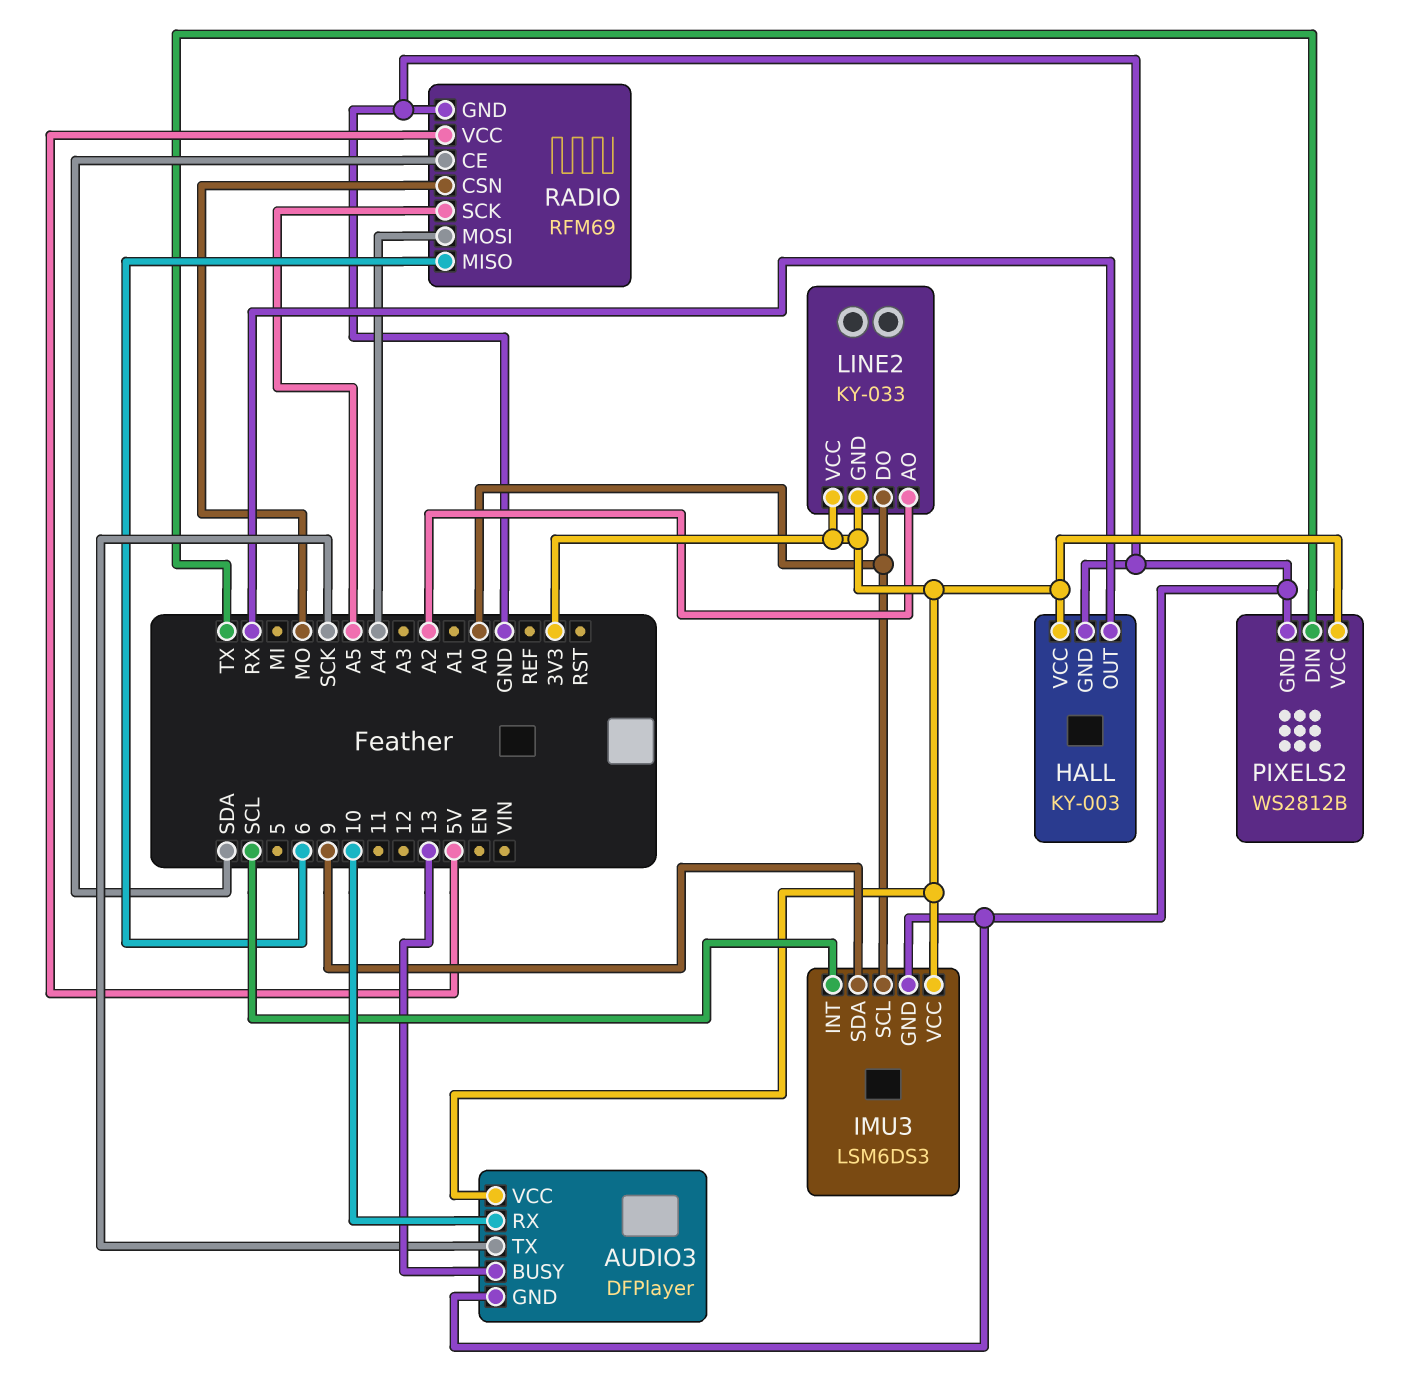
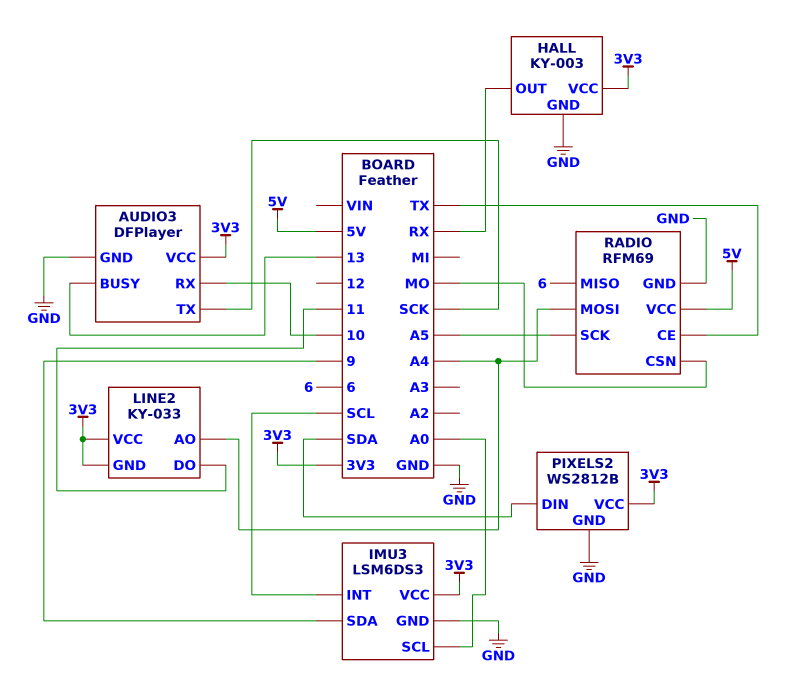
LINE2 pin AO: A2 -> A4
LINE2 pin DO: A0 -> 11
PIXELS2 pin DIN: TX -> SDA
RADIO pin CE: SDA -> TX

